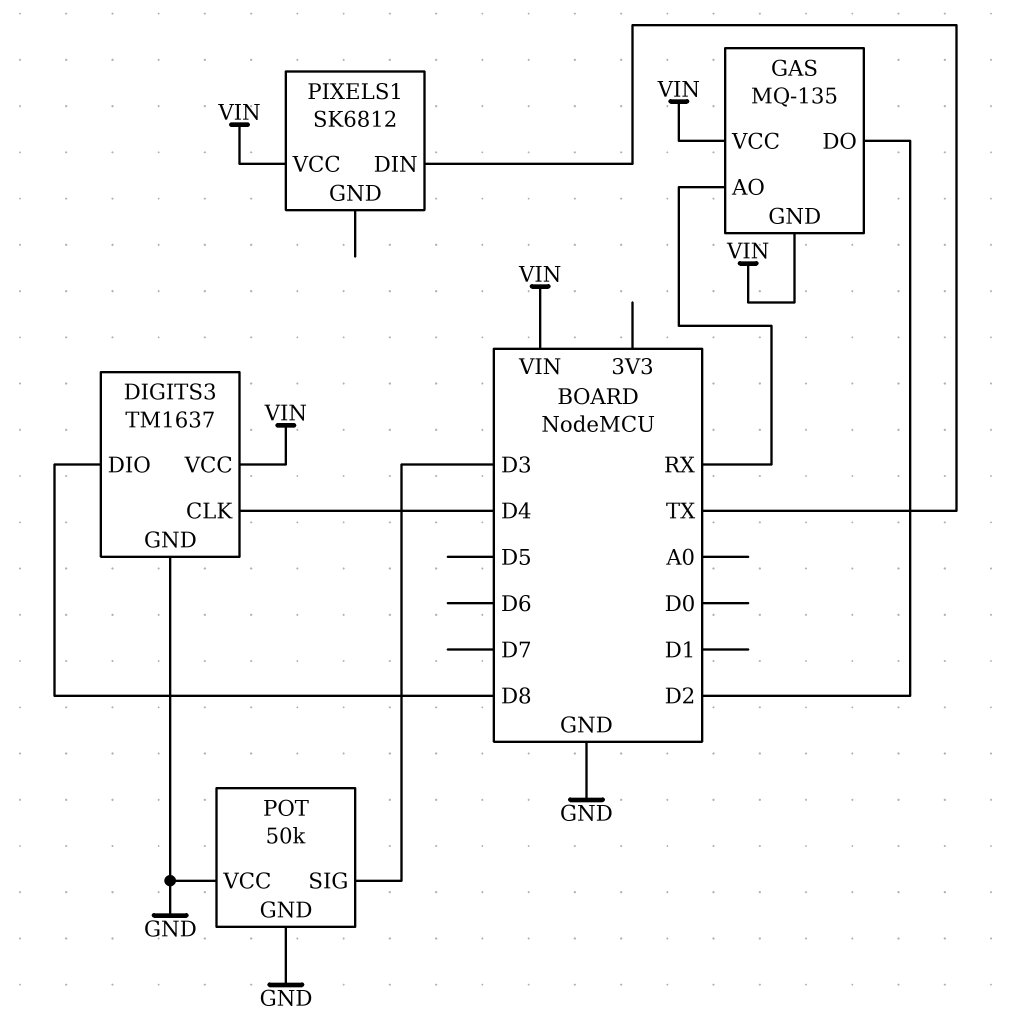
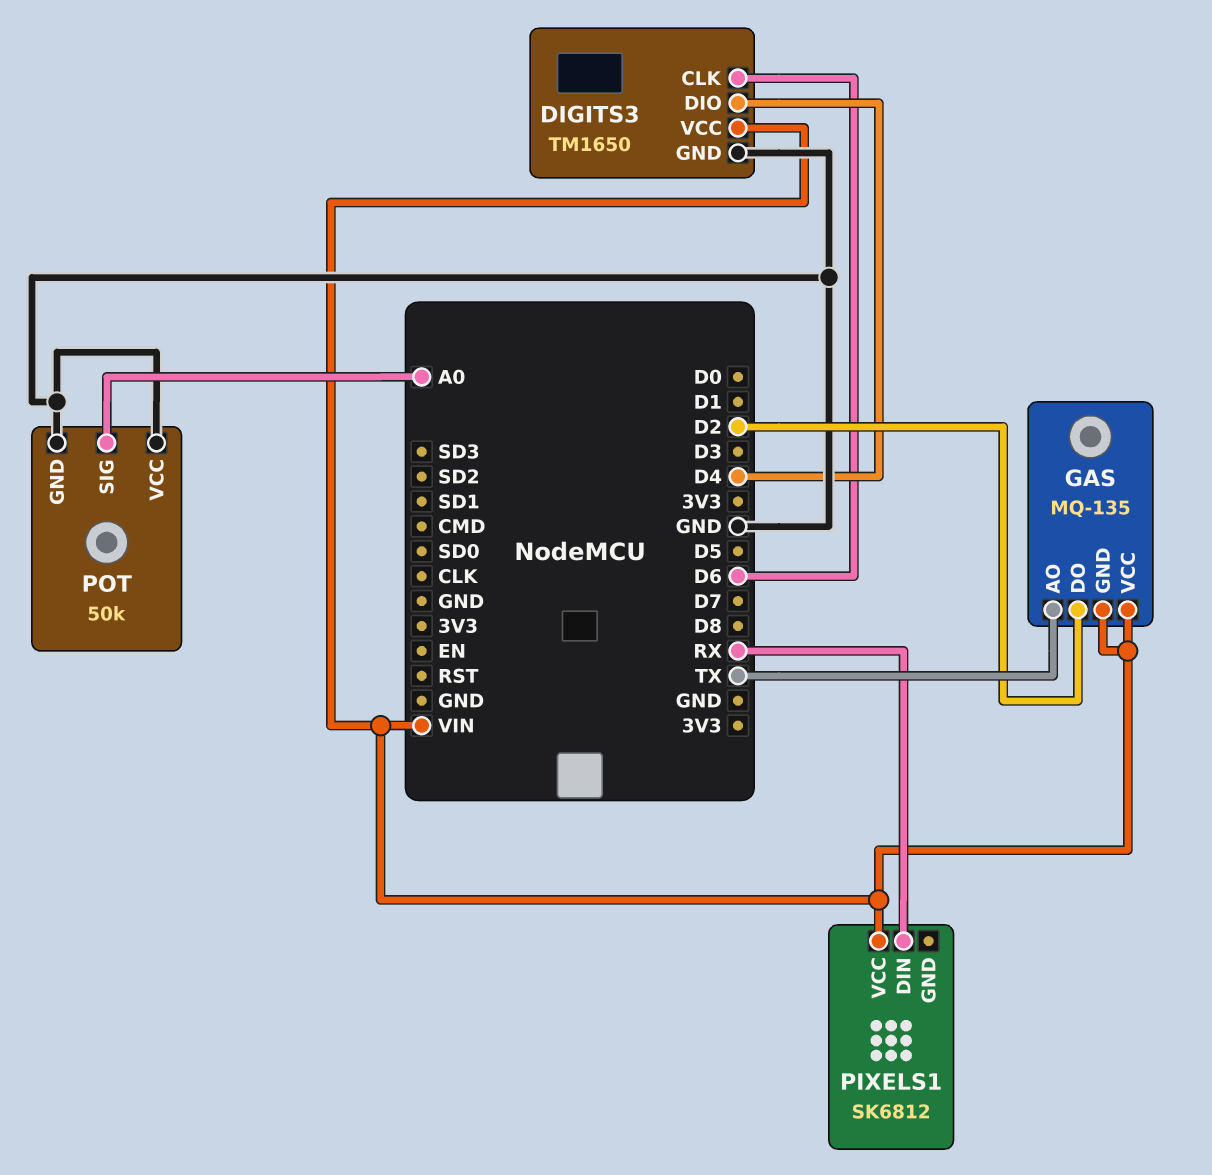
DIGITS3: TM1637 -> TM1650
DIGITS3 pin CLK: D4 -> D6
DIGITS3 pin DIO: D8 -> D4
GAS pin AO: RX -> TX
PIXELS1 pin DIN: TX -> RX
POT pin SIG: D3 -> A0

